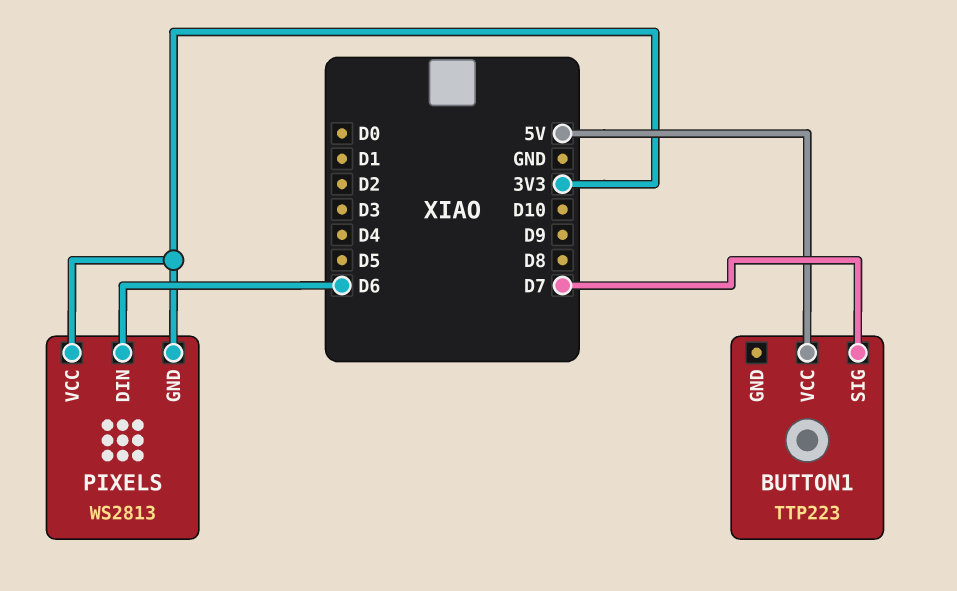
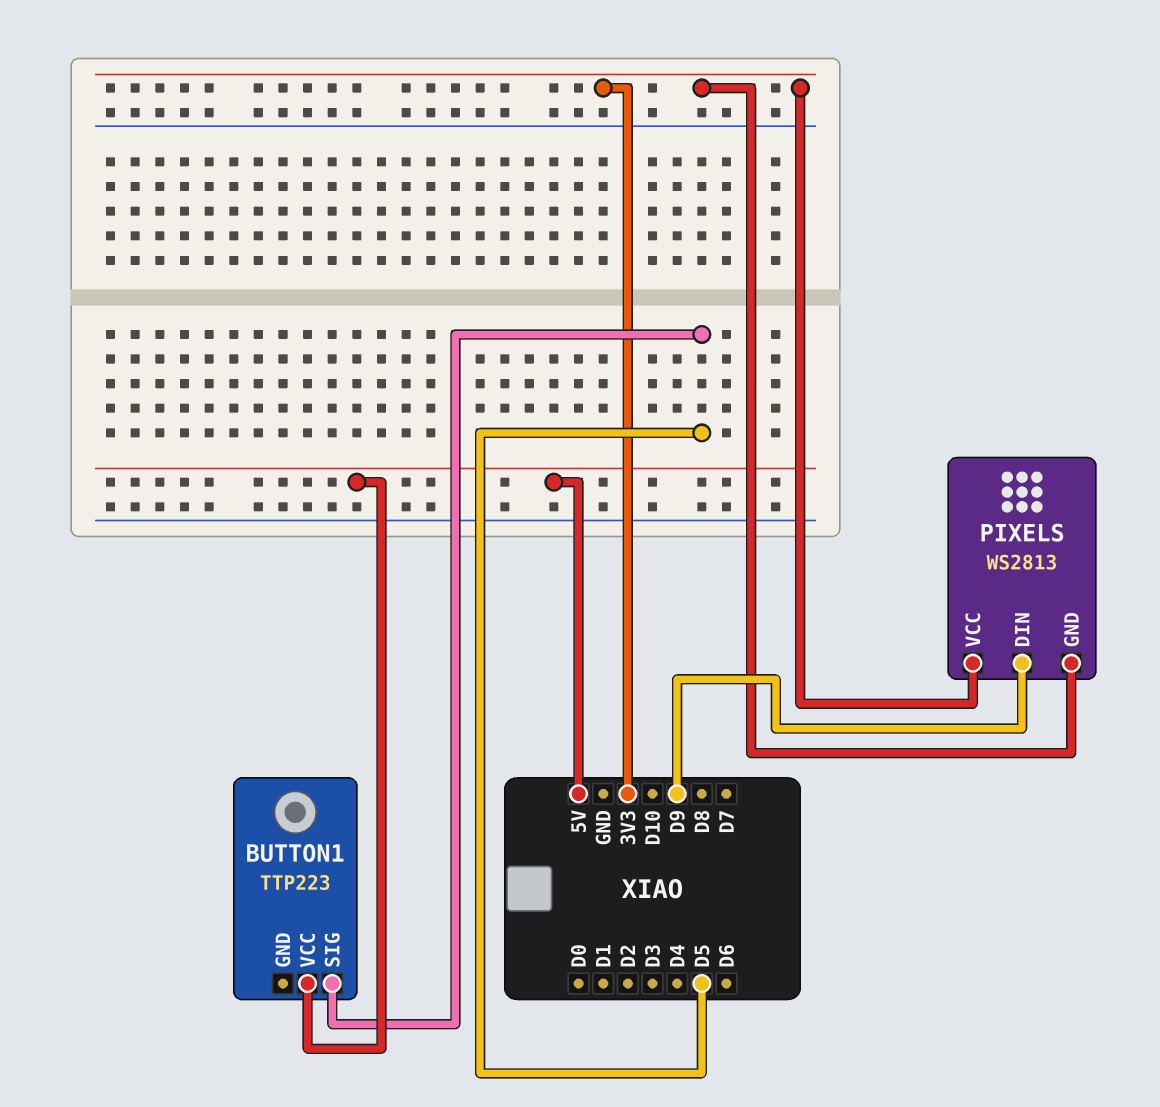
BUTTON1 pin SIG: D7 -> D5
PIXELS pin DIN: D6 -> D9

